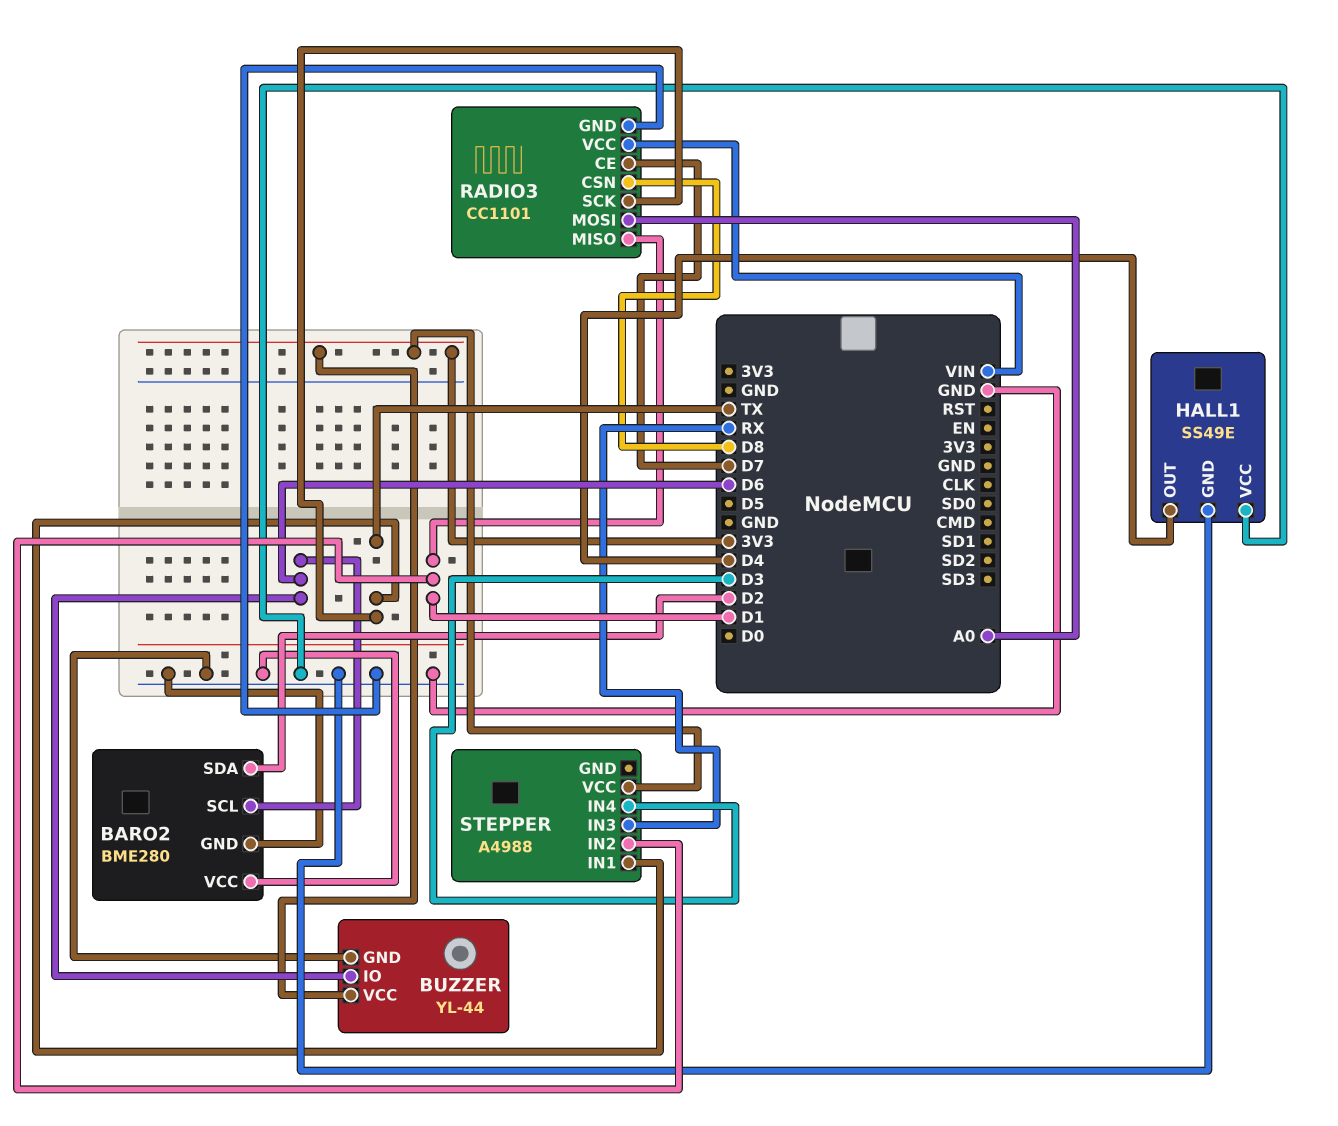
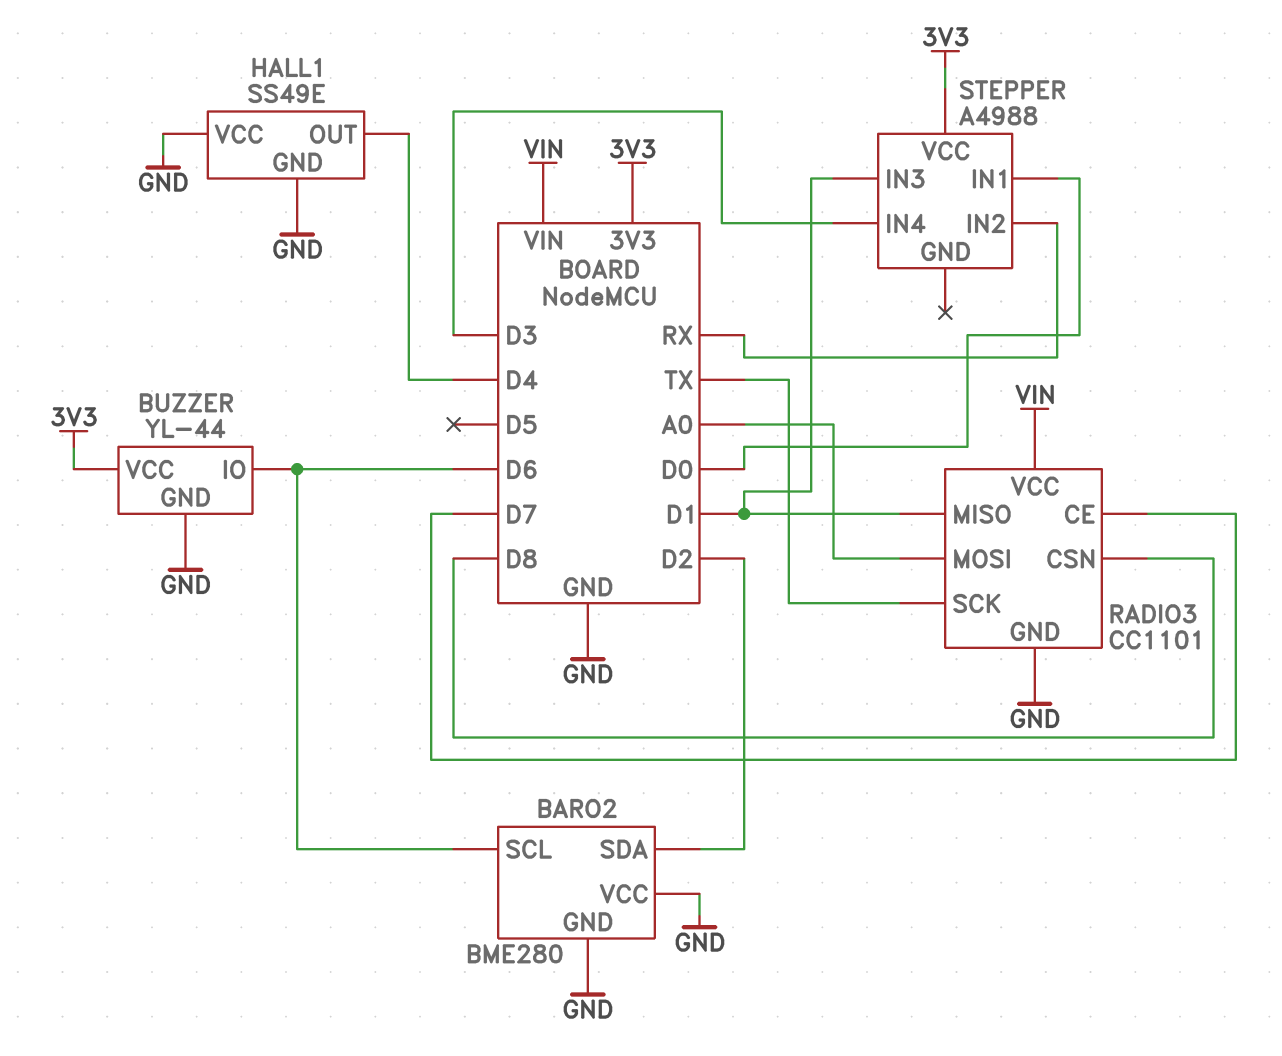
STEPPER pin IN1: TX -> D0
STEPPER pin IN2: D1 -> RX
STEPPER pin IN3: RX -> D1

